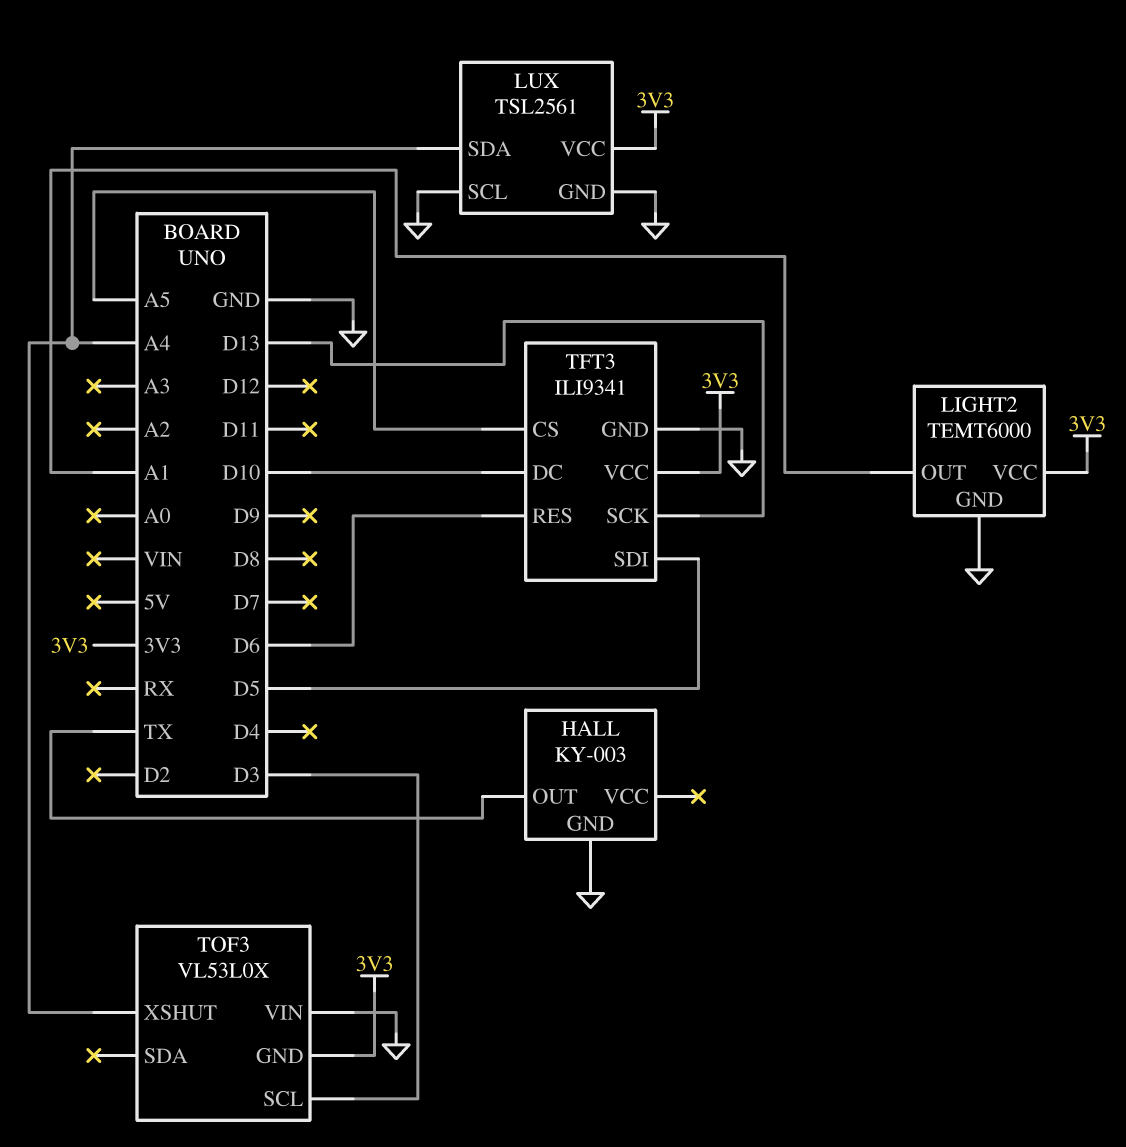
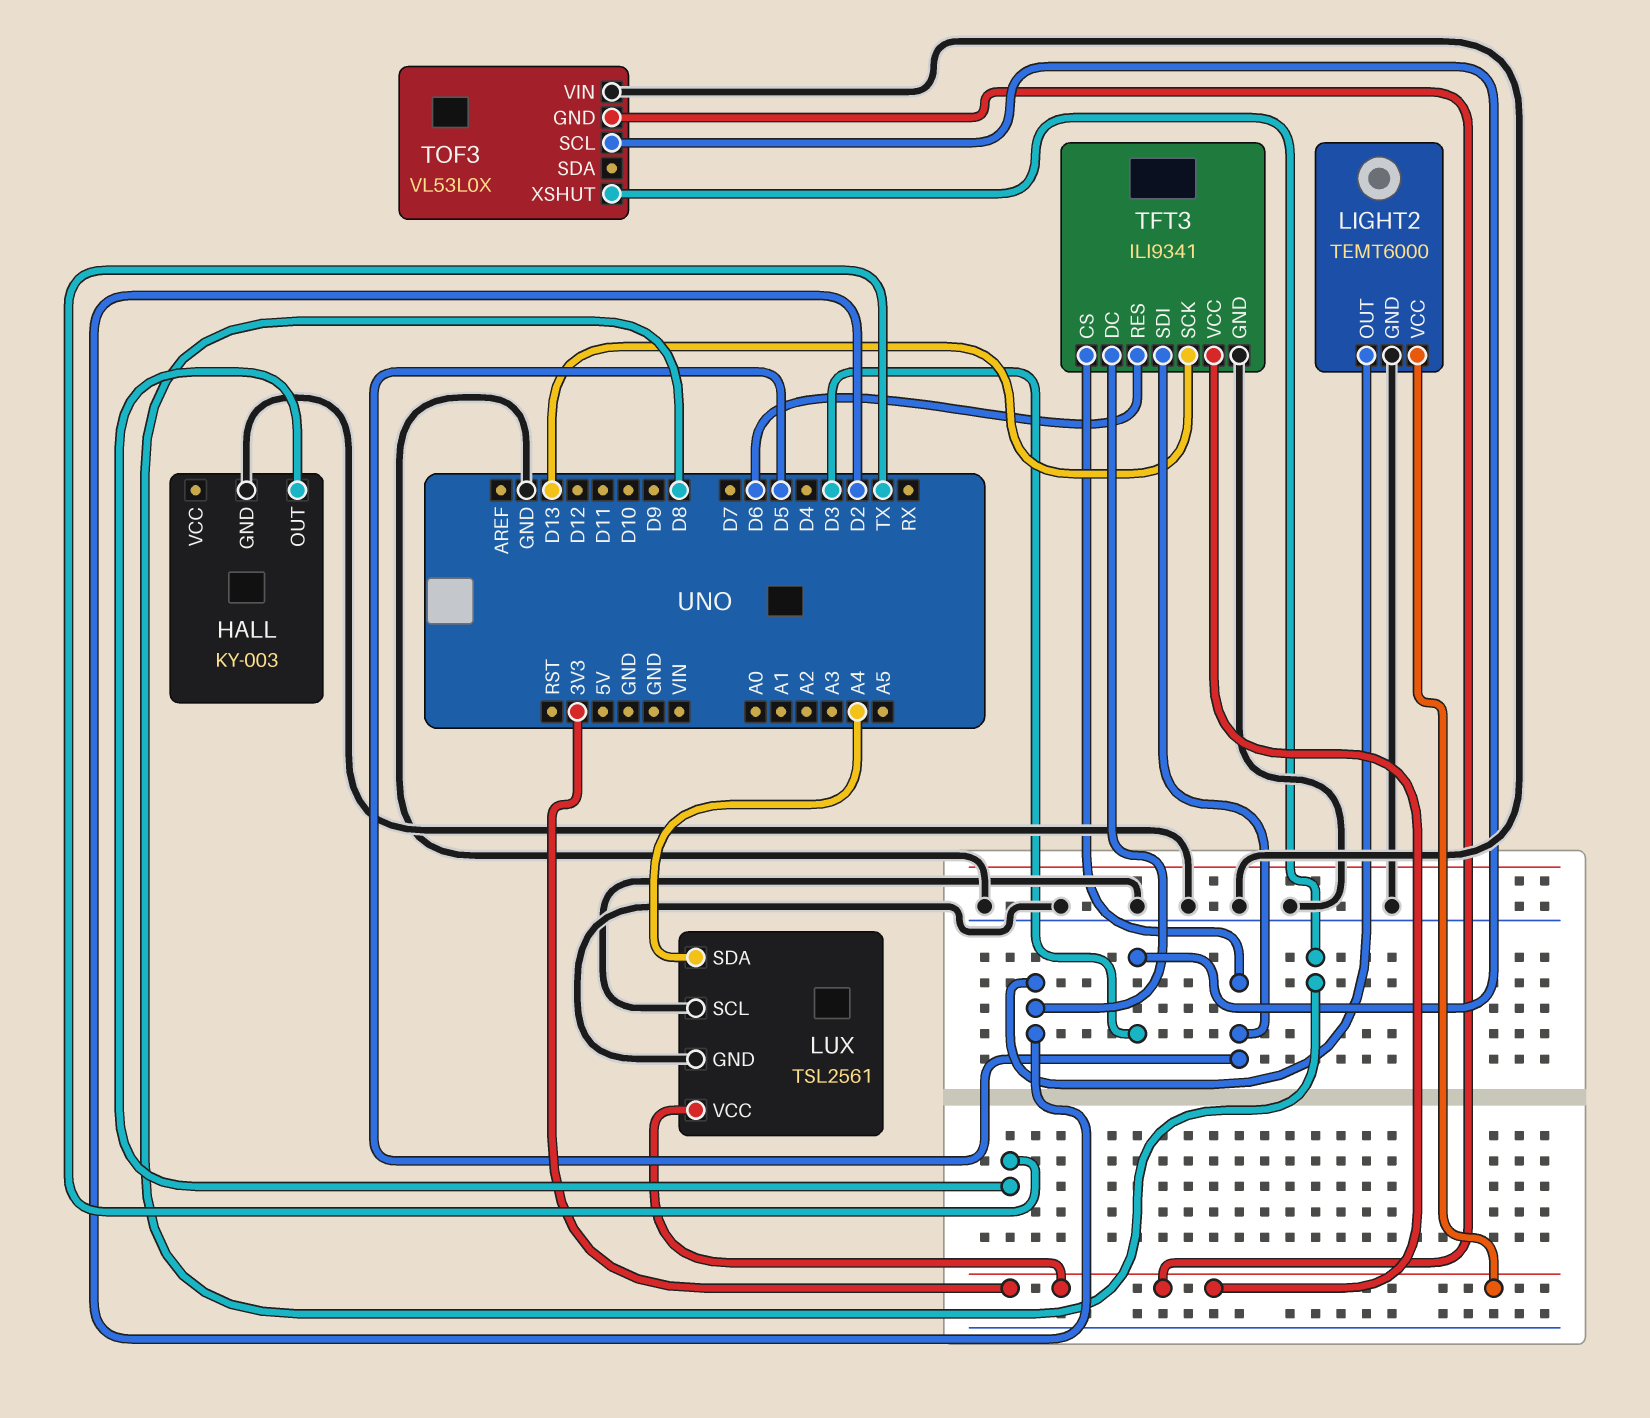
LIGHT2 pin OUT: A1 -> D2
TFT3 pin CS: A5 -> D5
TFT3 pin DC: D10 -> D2
TOF3 pin XSHUT: A4 -> D8

